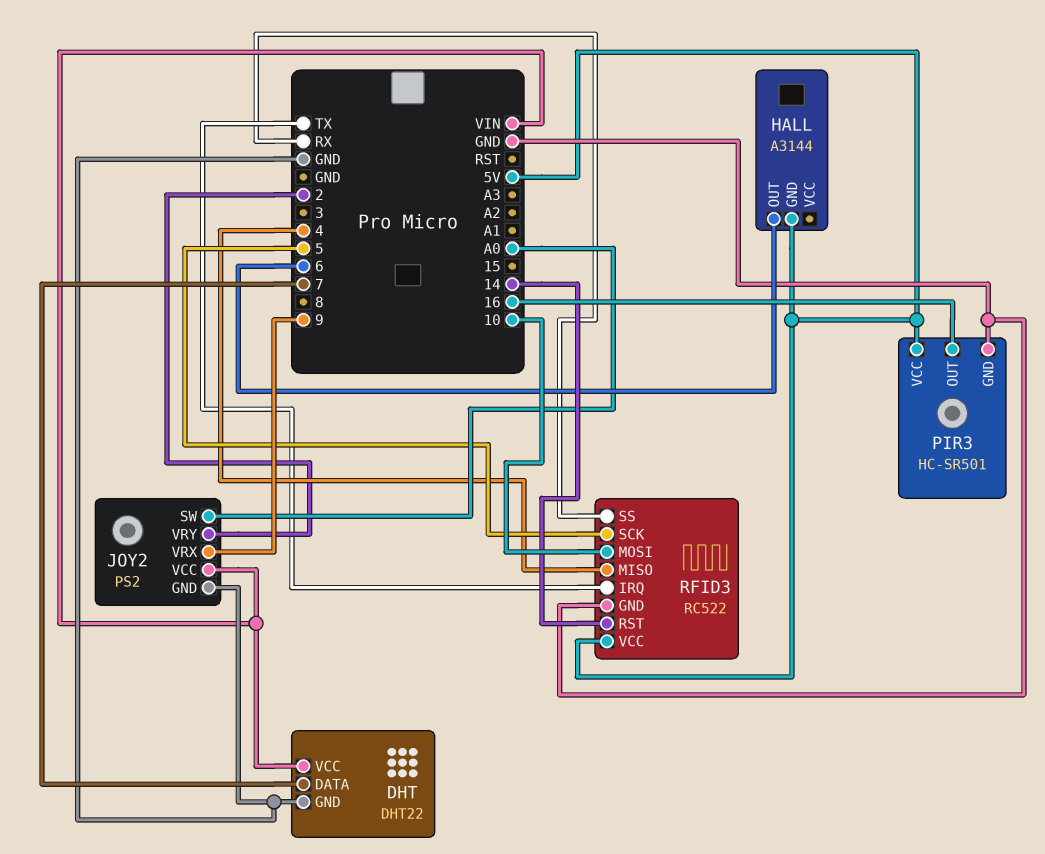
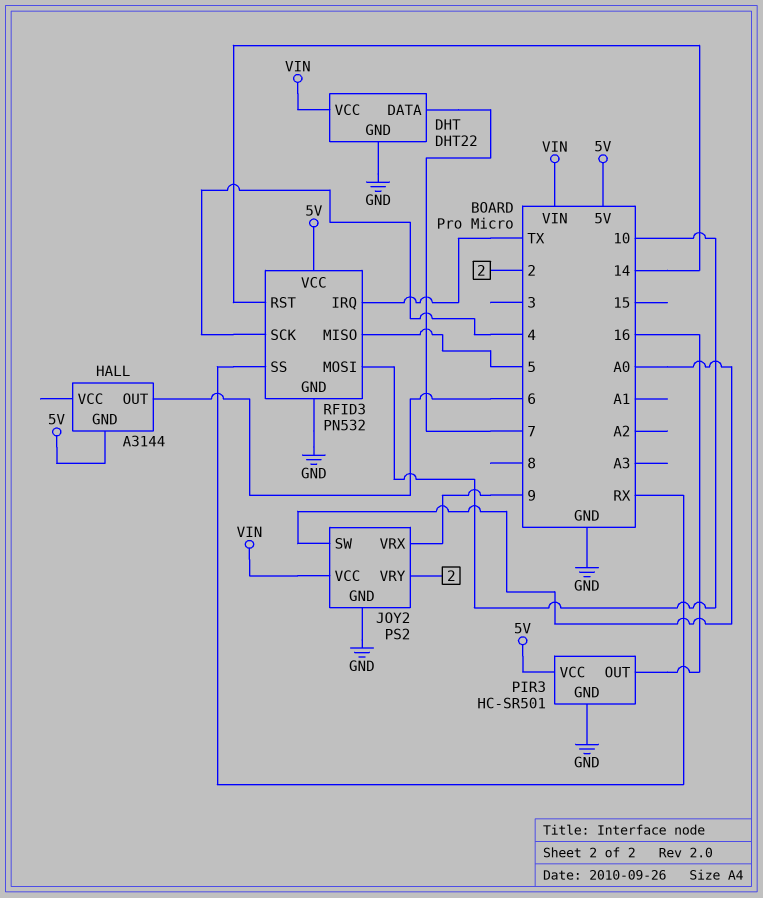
RFID3: RC522 -> PN532
RFID3 pin MISO: 4 -> 5
RFID3 pin SCK: 5 -> 4

